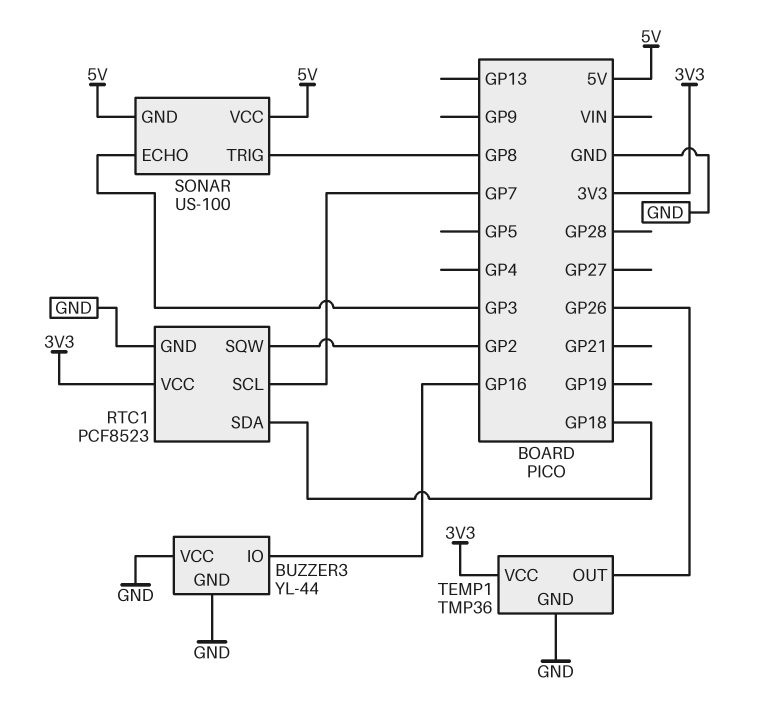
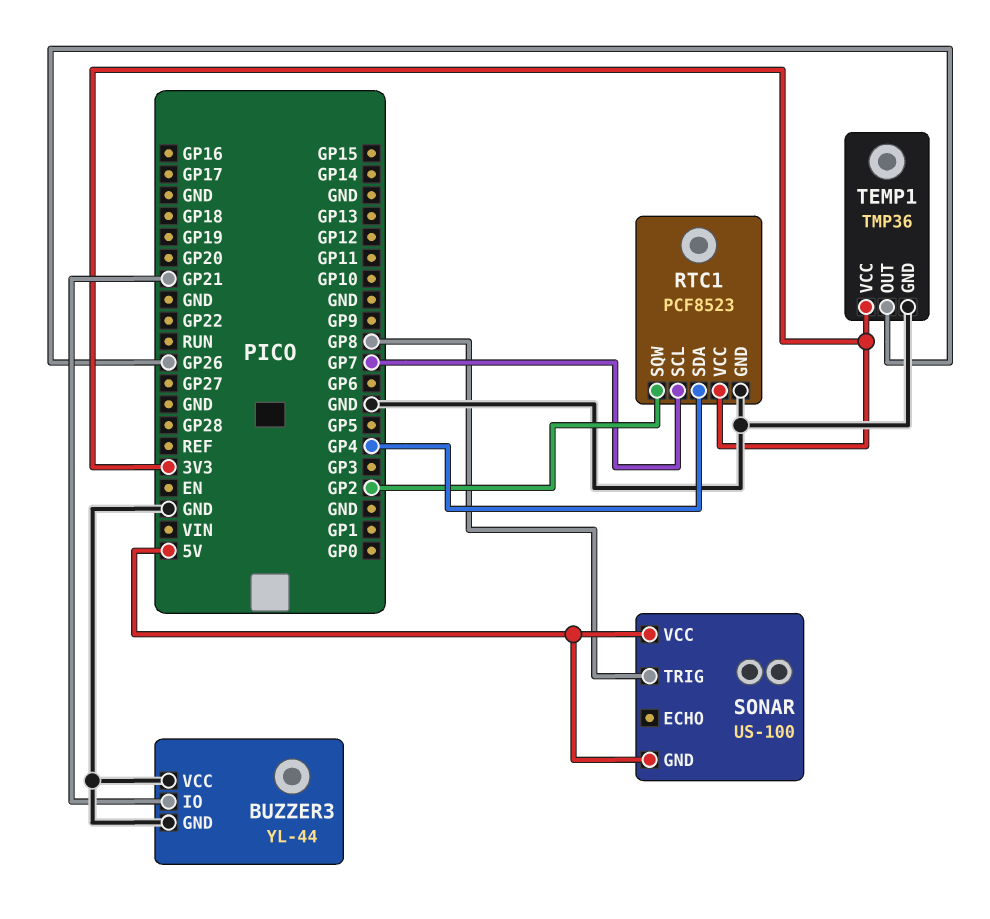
BUZZER3 pin IO: GP16 -> GP21
RTC1 pin SDA: GP18 -> GP4
SONAR pin ECHO: GP3 -> none

